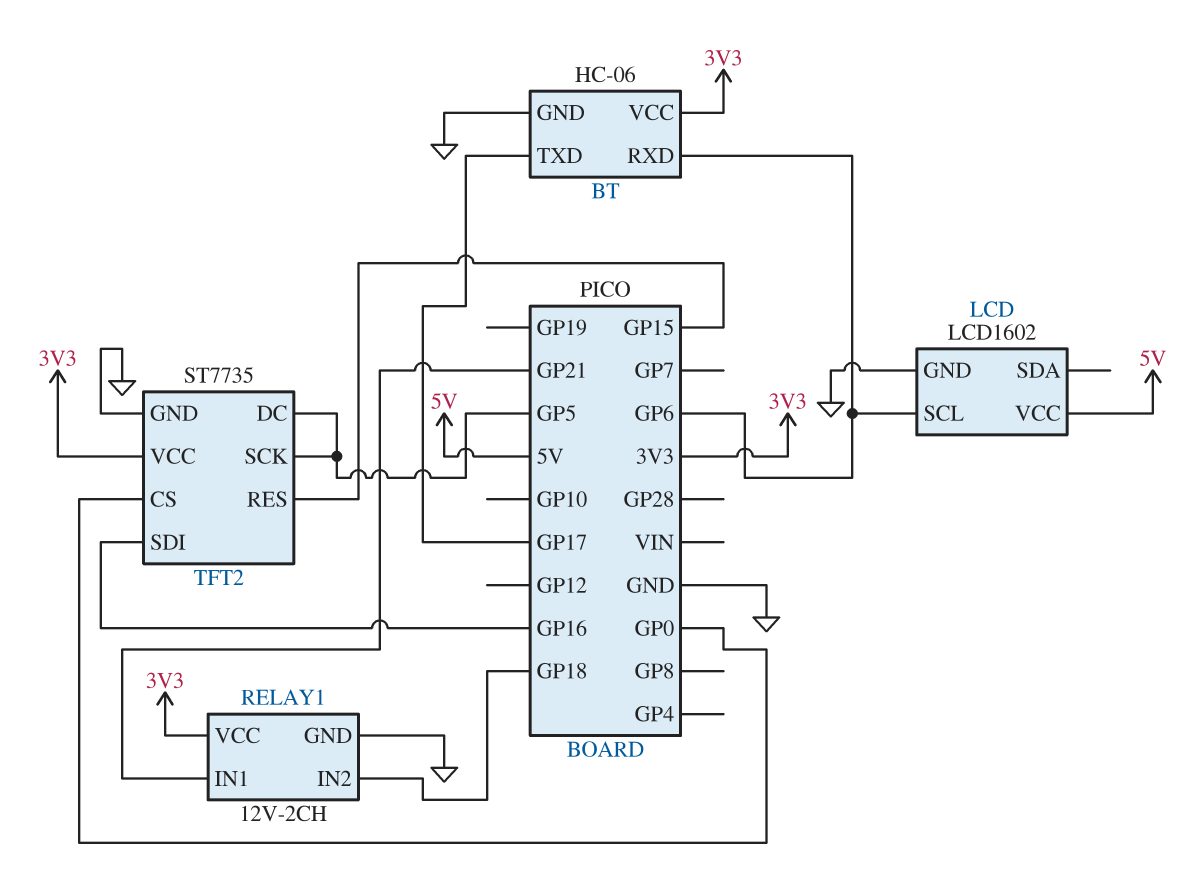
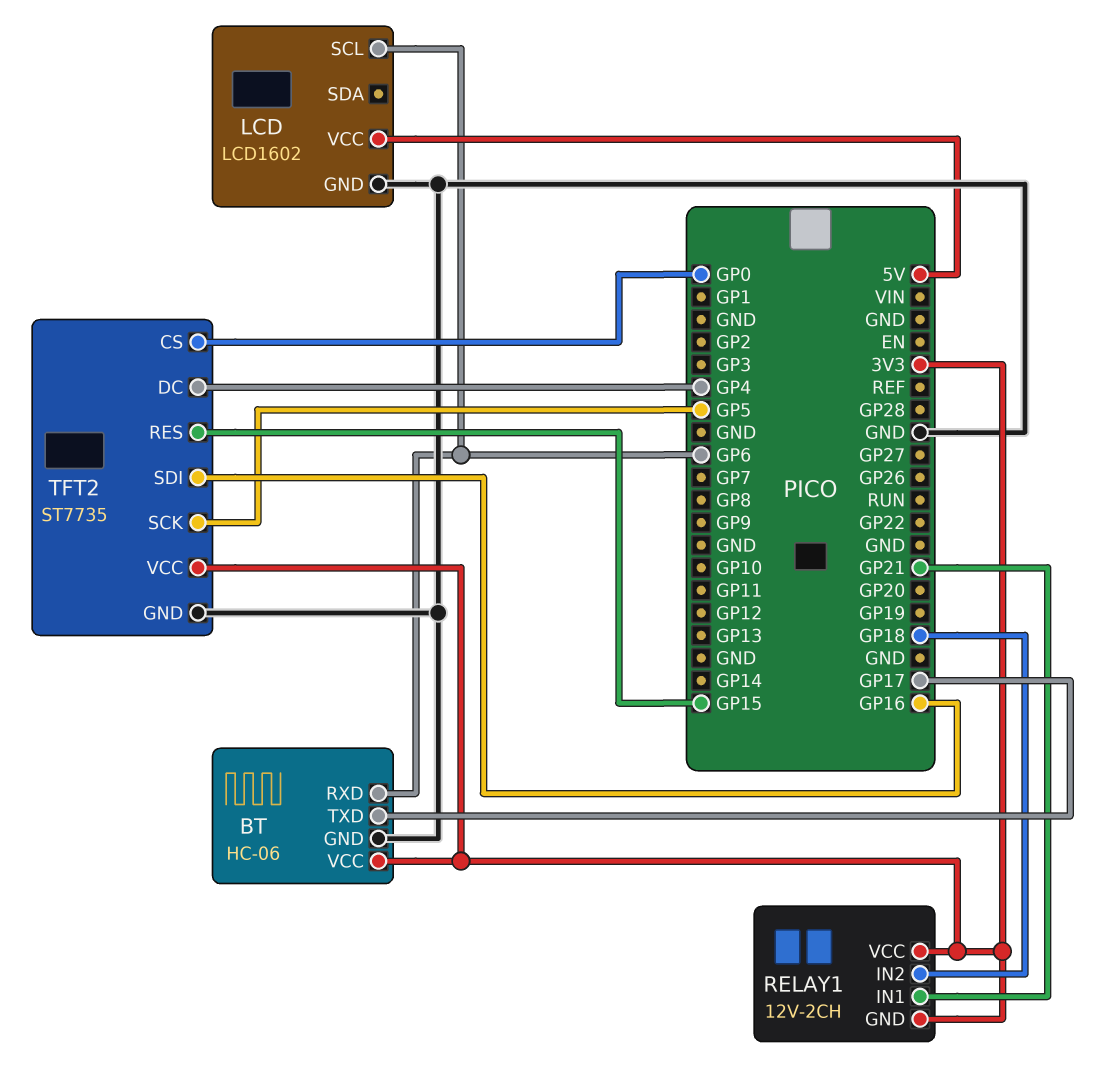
RELAY1 pin GND: GND -> 3V3
TFT2 pin DC: GP5 -> GP4

